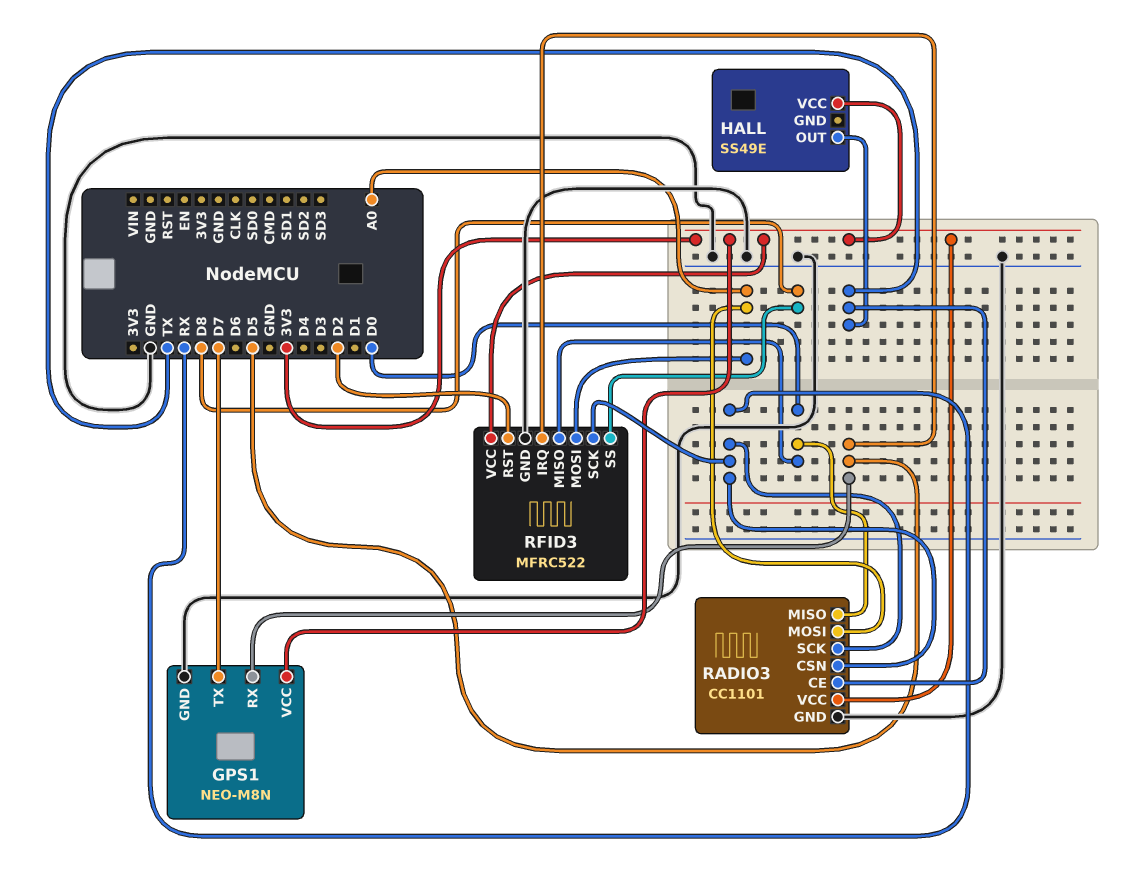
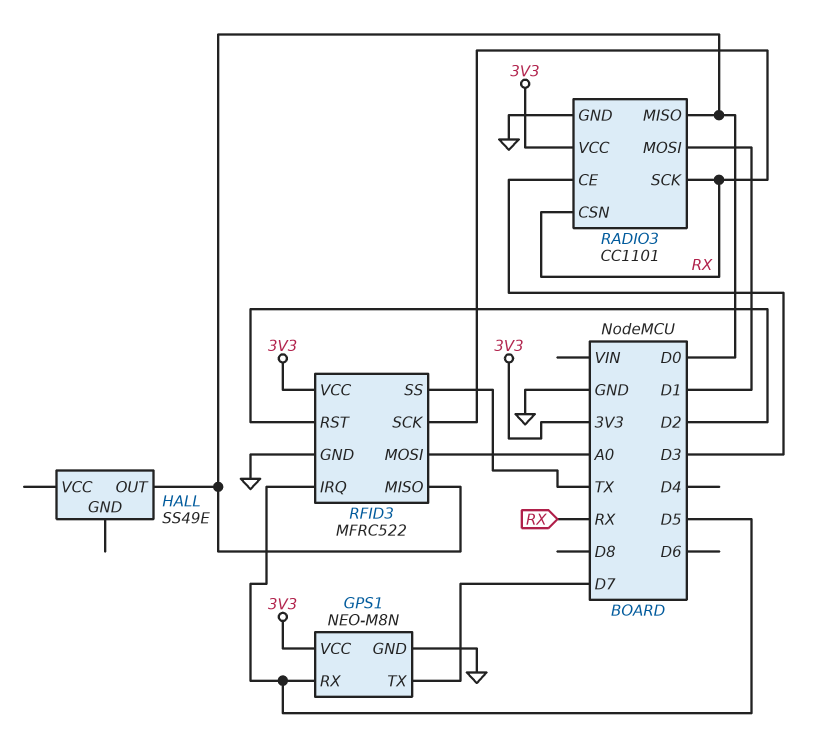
HALL pin OUT: TX -> D0
HALL pin VCC: 3V3 -> none
RADIO3 pin CE: TX -> D3
RADIO3 pin MOSI: A0 -> D1
RFID3 pin SS: D8 -> TX

